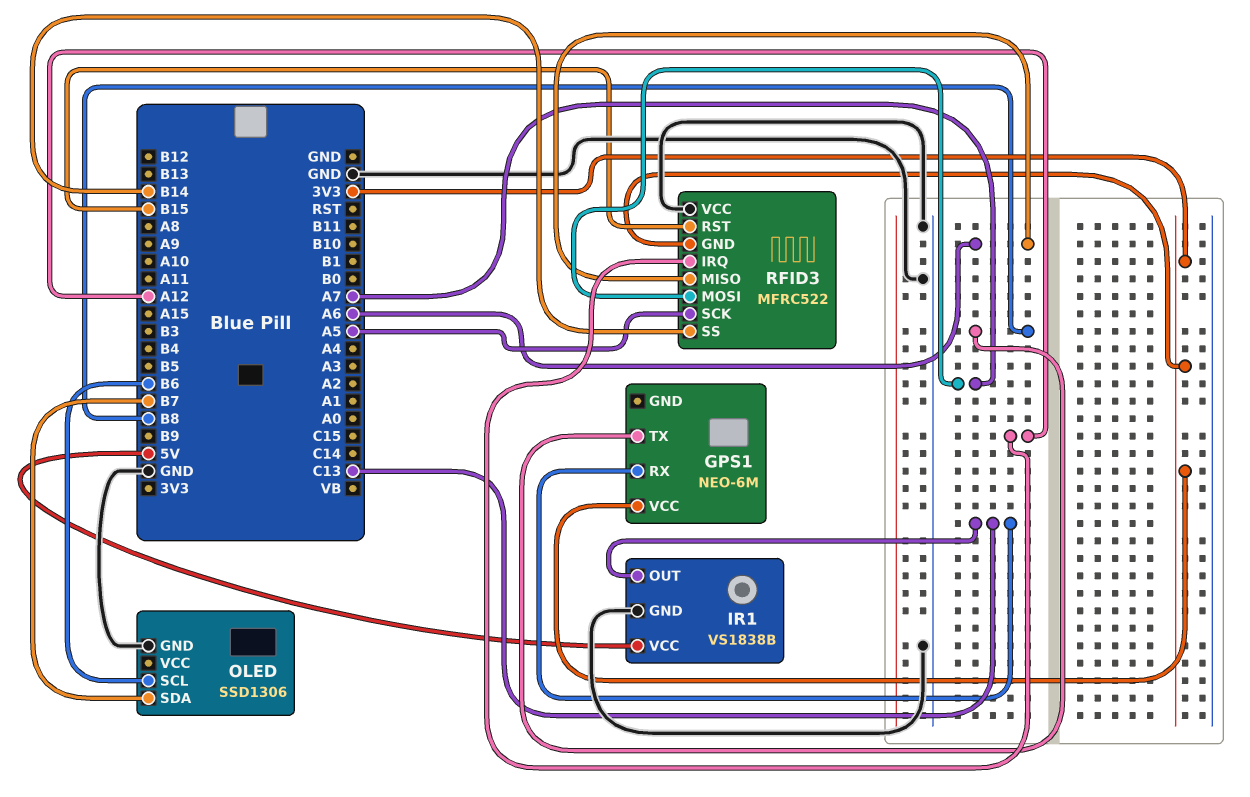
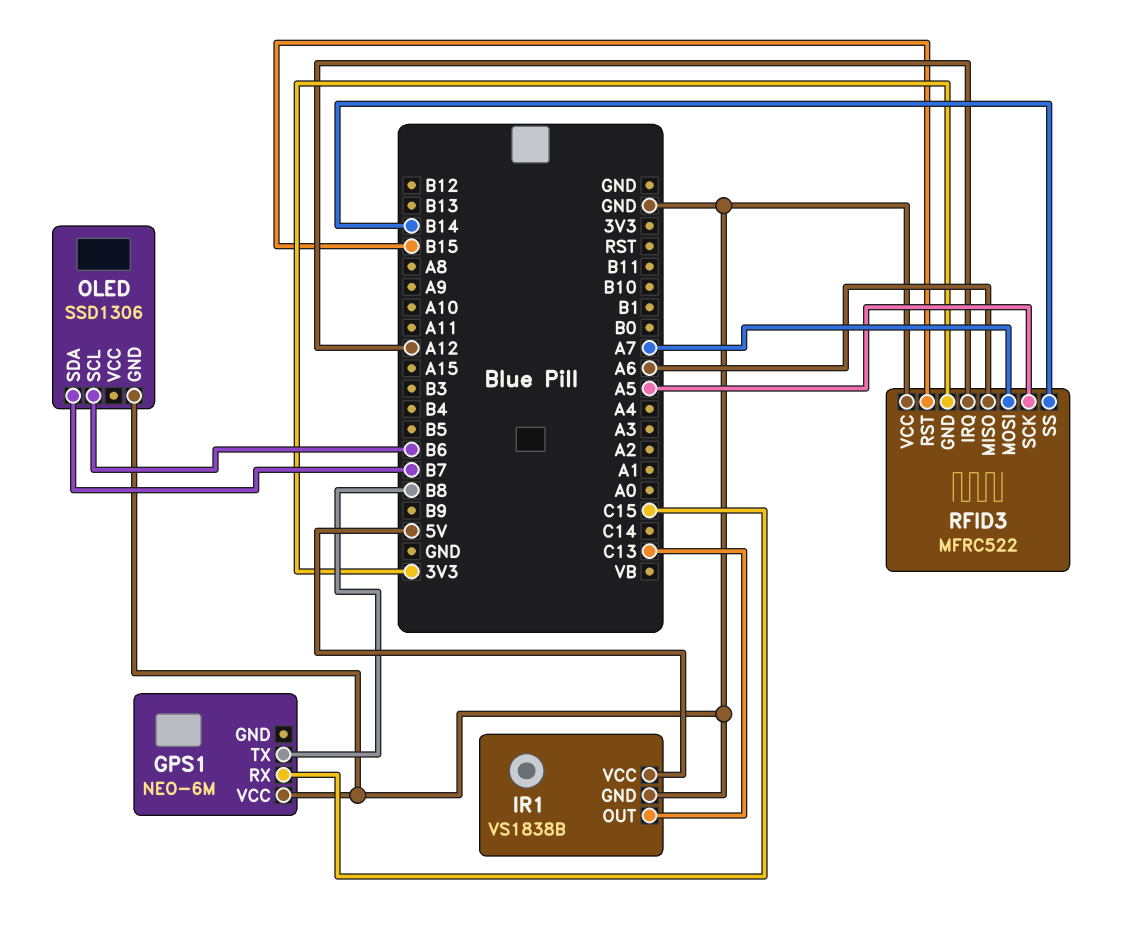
GPS1 pin RX: C13 -> C15
GPS1 pin VCC: 3V3 -> GND

